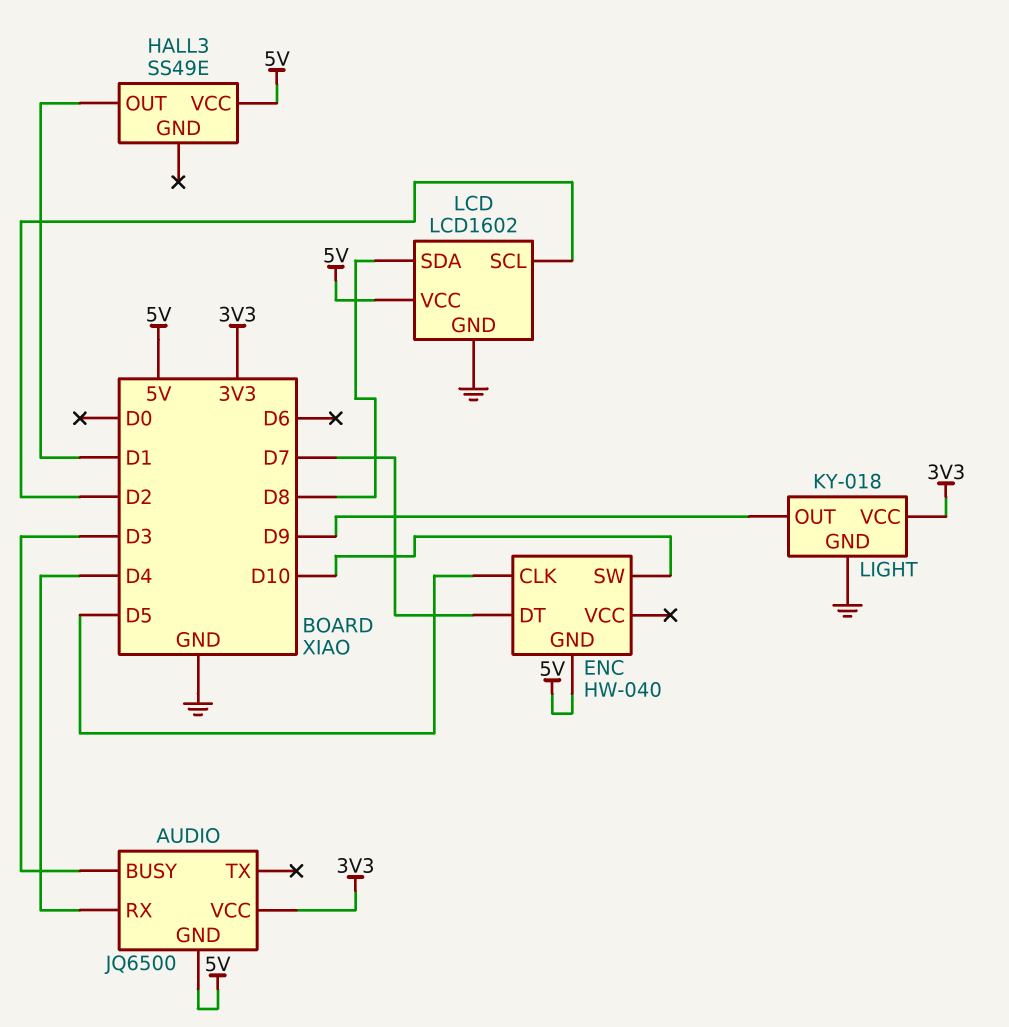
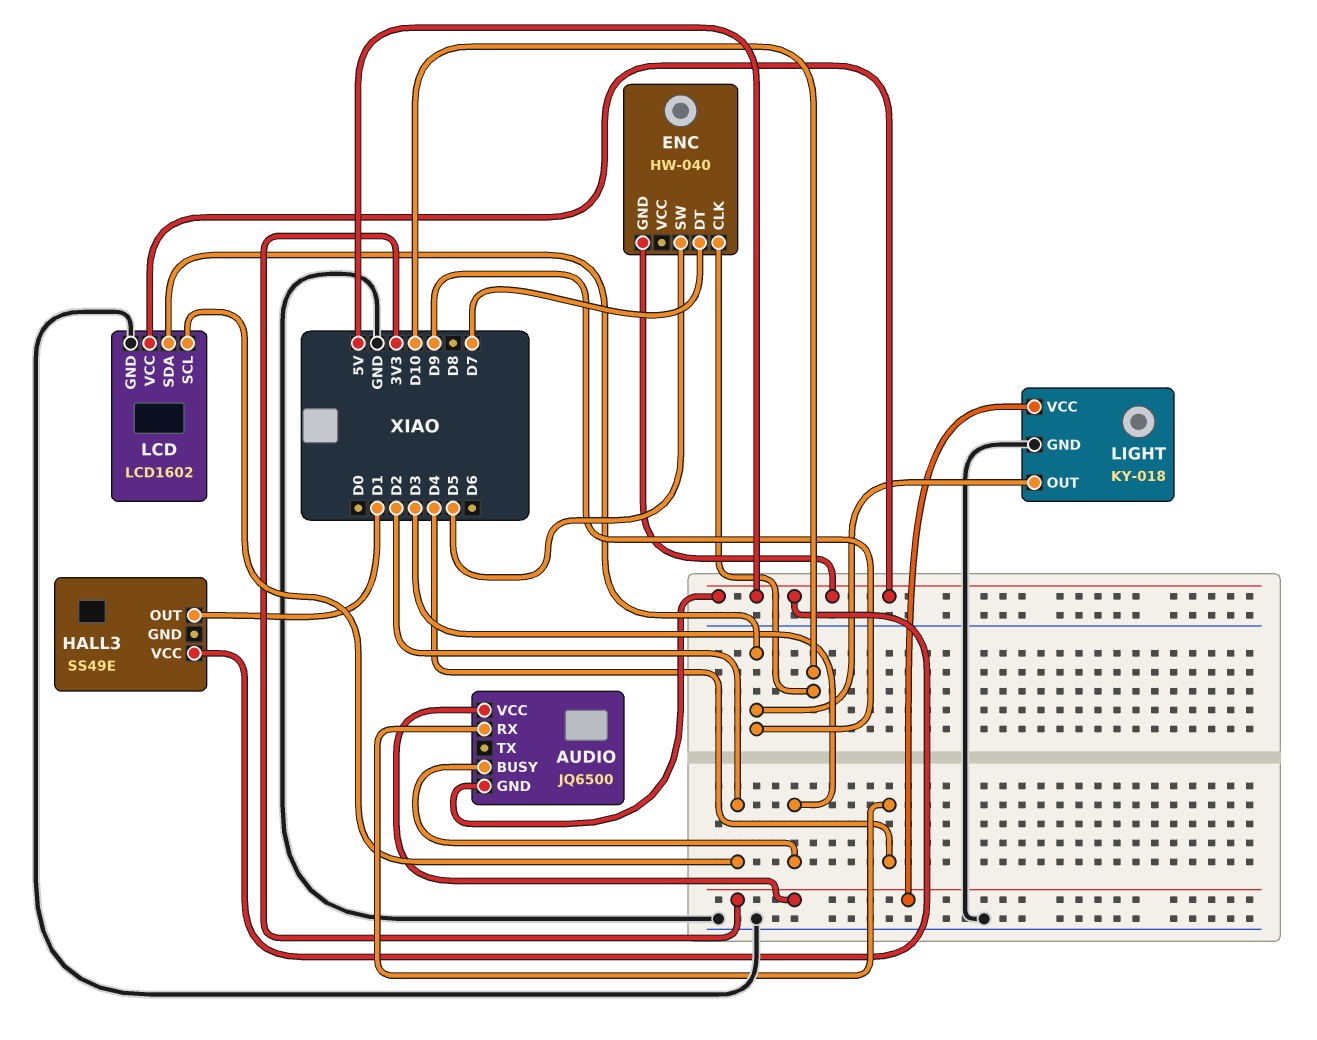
ENC pin CLK: D5 -> D10
ENC pin SW: D10 -> D5
LCD pin SDA: D8 -> D9

